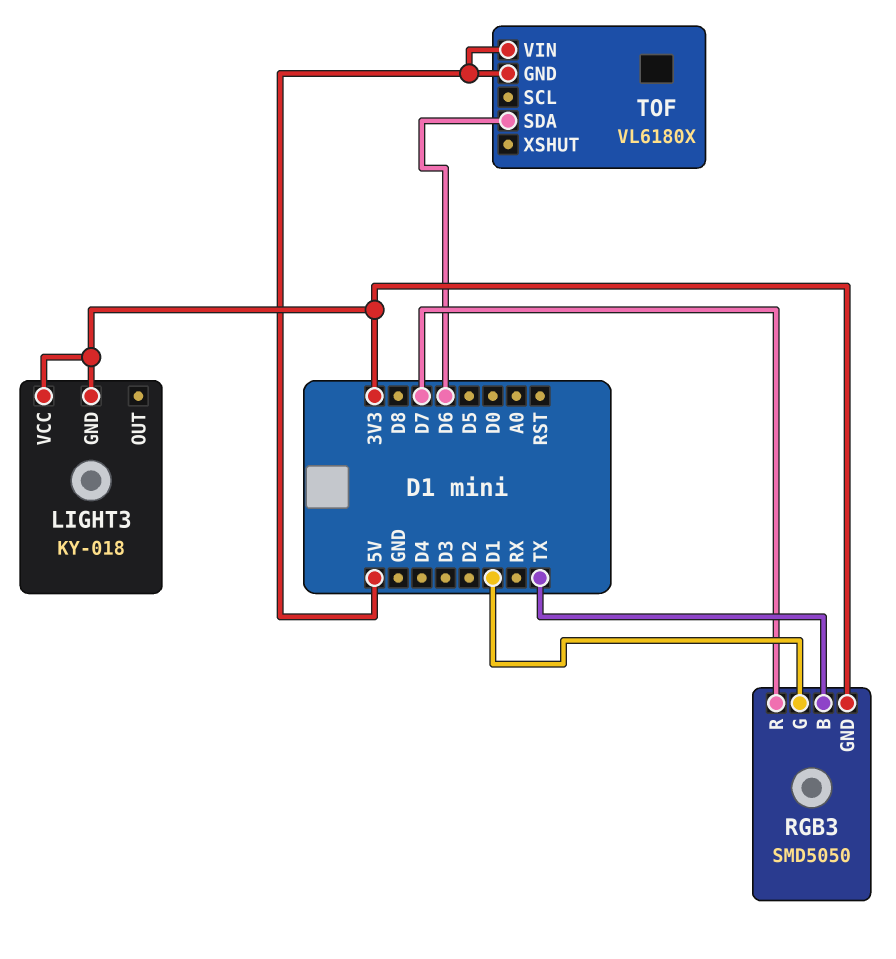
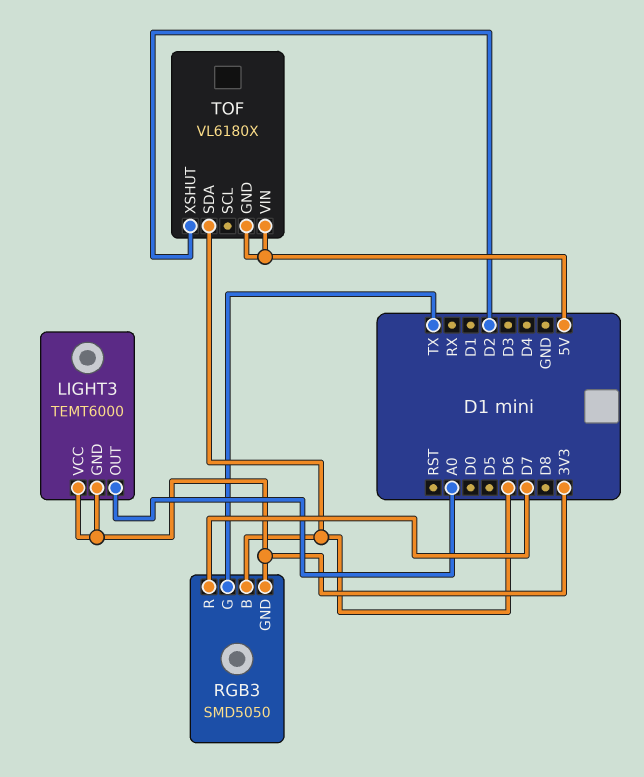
LIGHT3: KY-018 -> TEMT6000
LIGHT3 pin OUT: none -> A0
RGB3 pin B: TX -> D6
RGB3 pin G: D1 -> TX
TOF pin XSHUT: none -> D2

